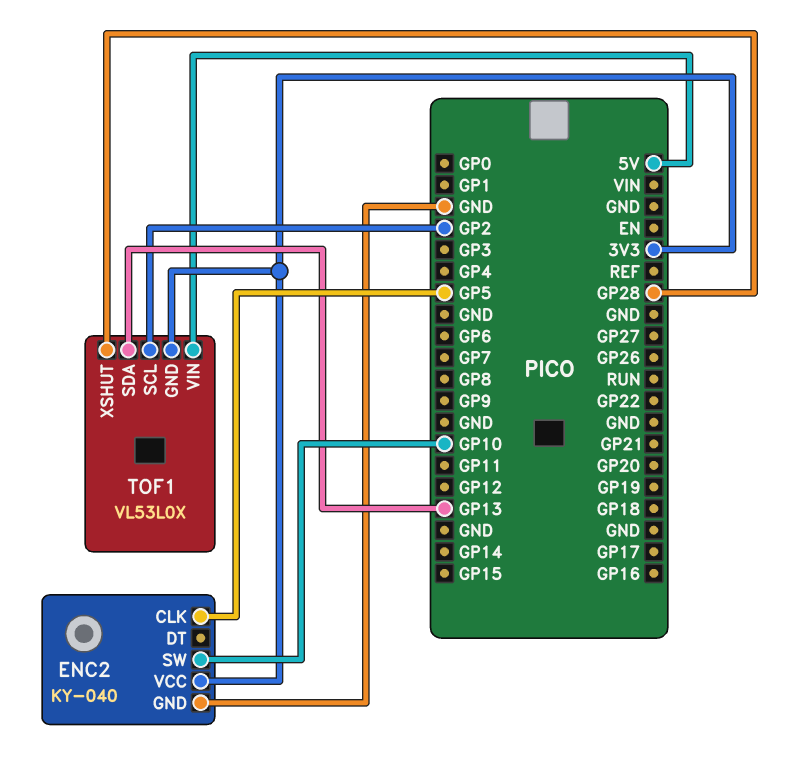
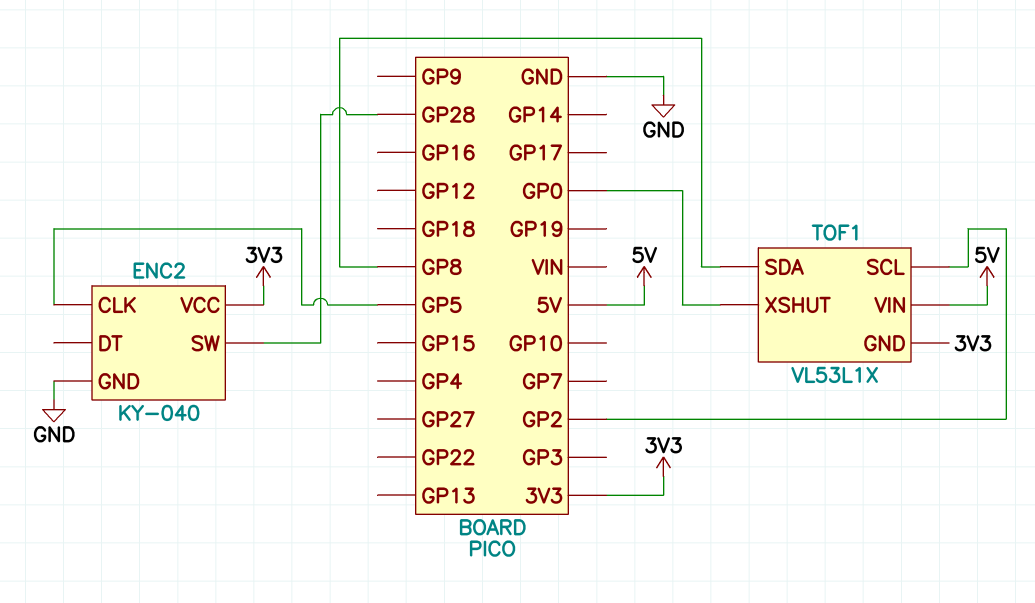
ENC2 pin SW: GP10 -> GP28
TOF1: VL53L0X -> VL53L1X
TOF1 pin SDA: GP13 -> GP8
TOF1 pin XSHUT: GP28 -> GP0

